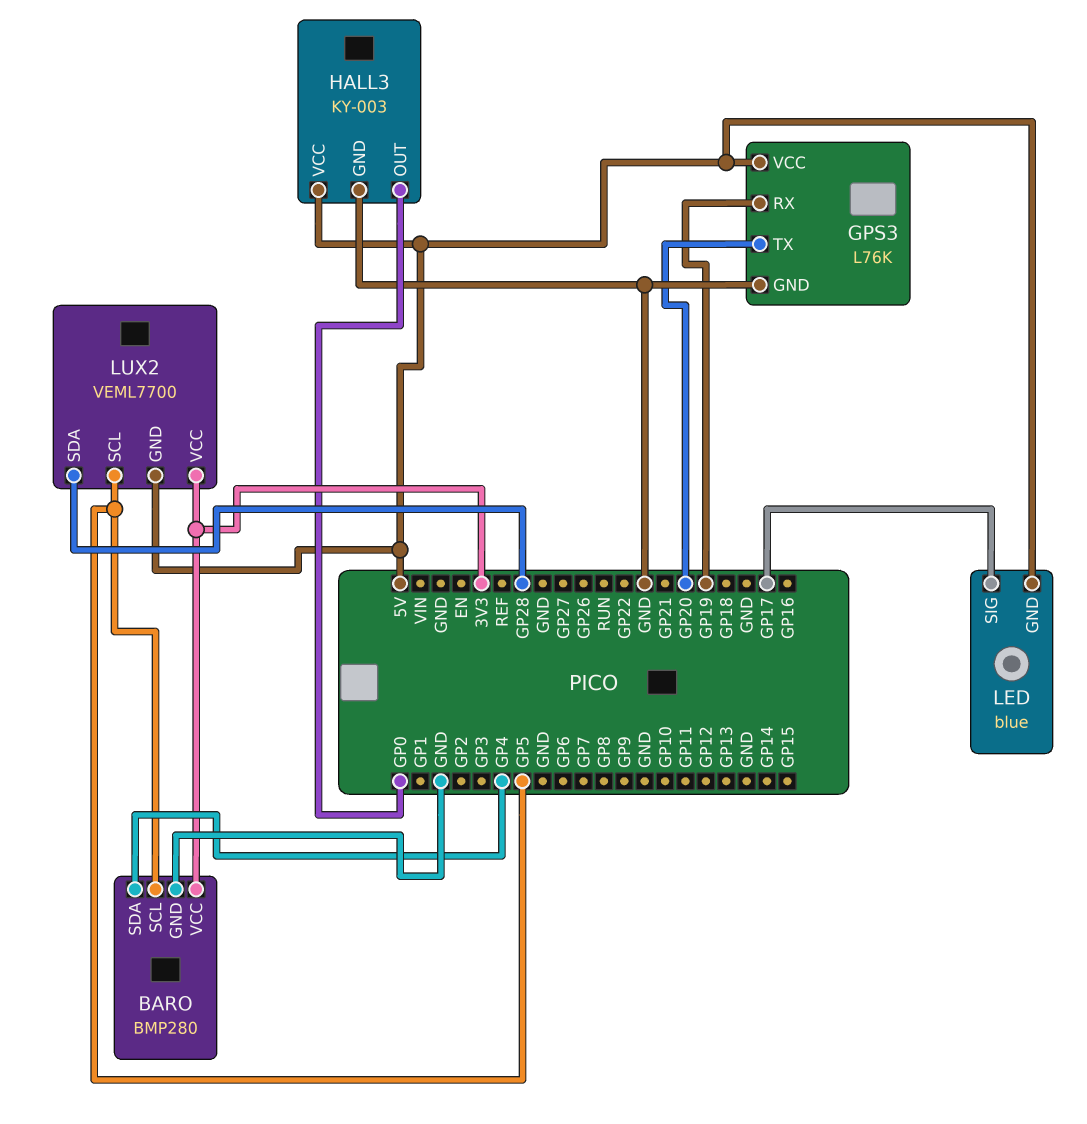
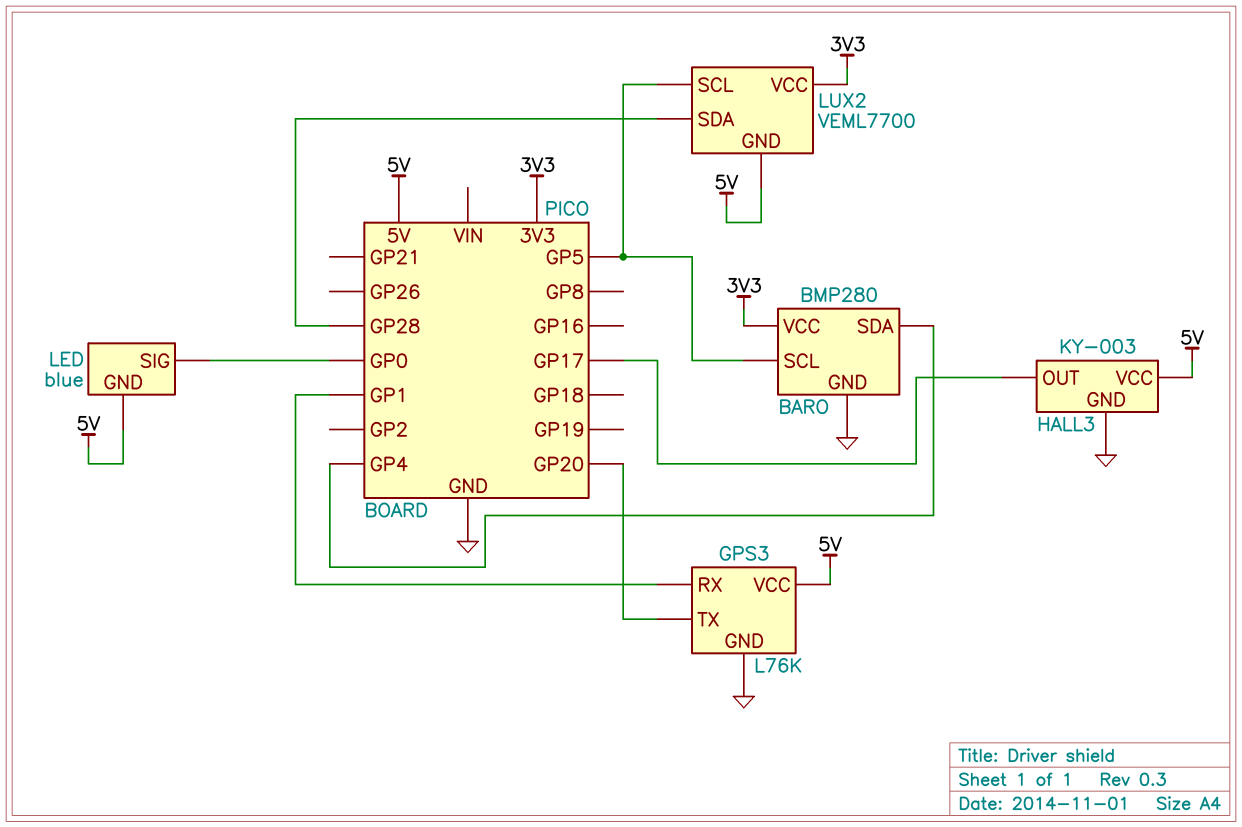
GPS3 pin RX: GP19 -> GP1
HALL3 pin OUT: GP0 -> GP17
LED pin SIG: GP17 -> GP0

